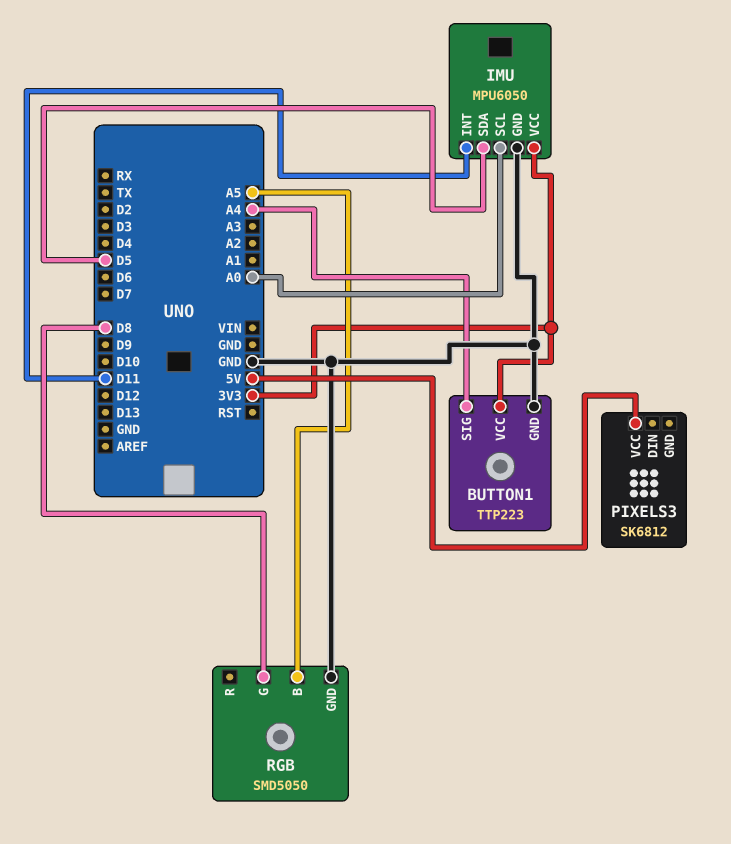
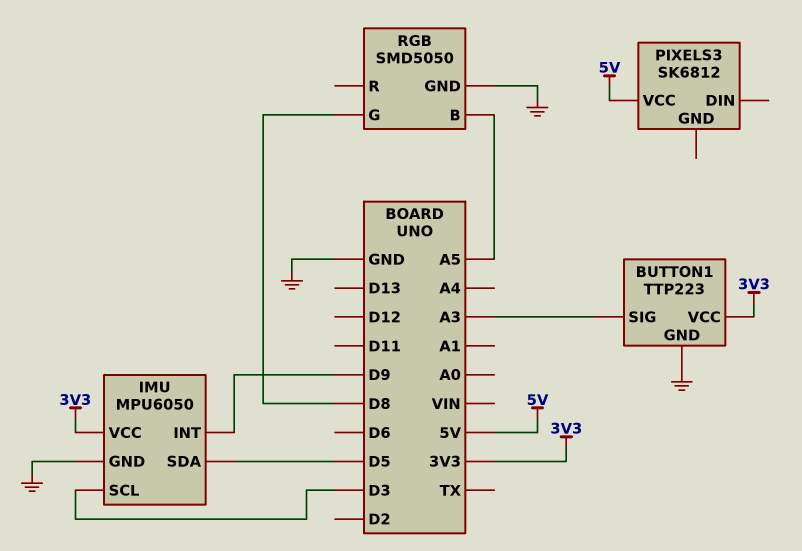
BUTTON1 pin SIG: A4 -> A3
IMU pin INT: D11 -> D9
IMU pin SCL: A0 -> D3

